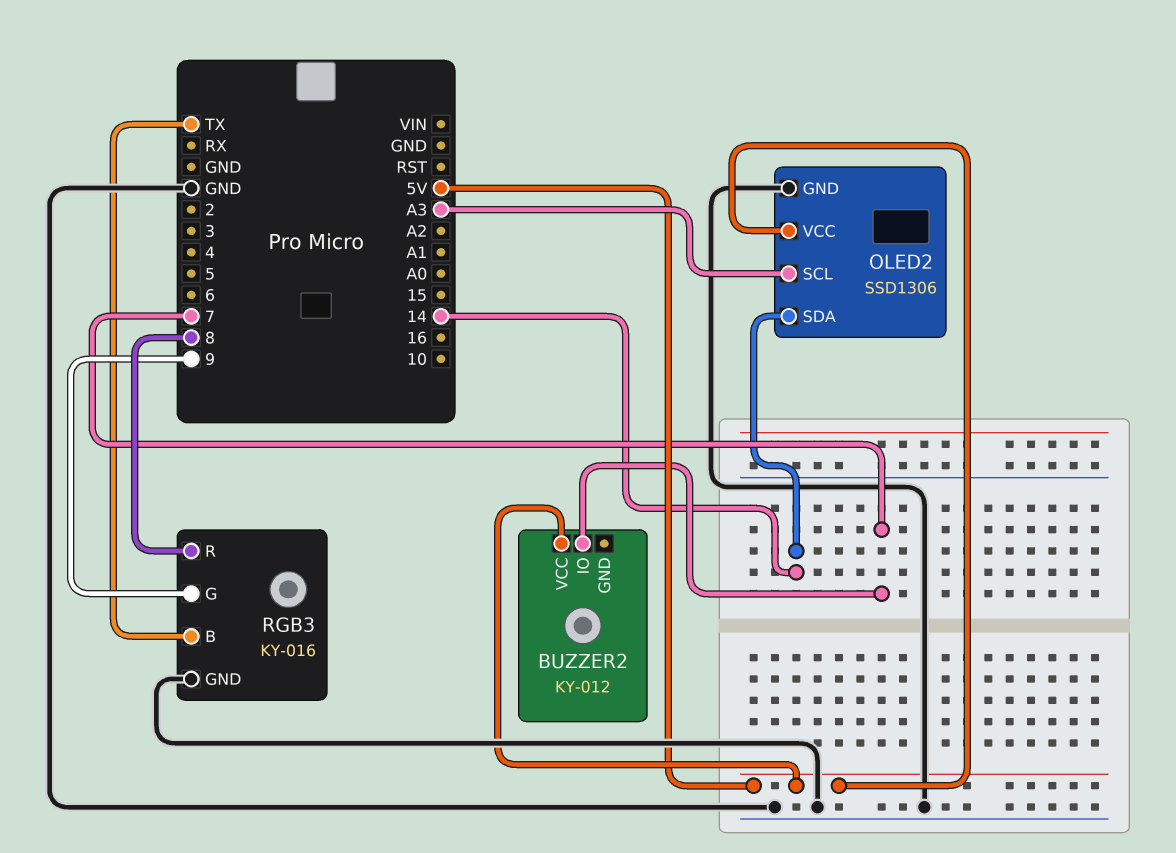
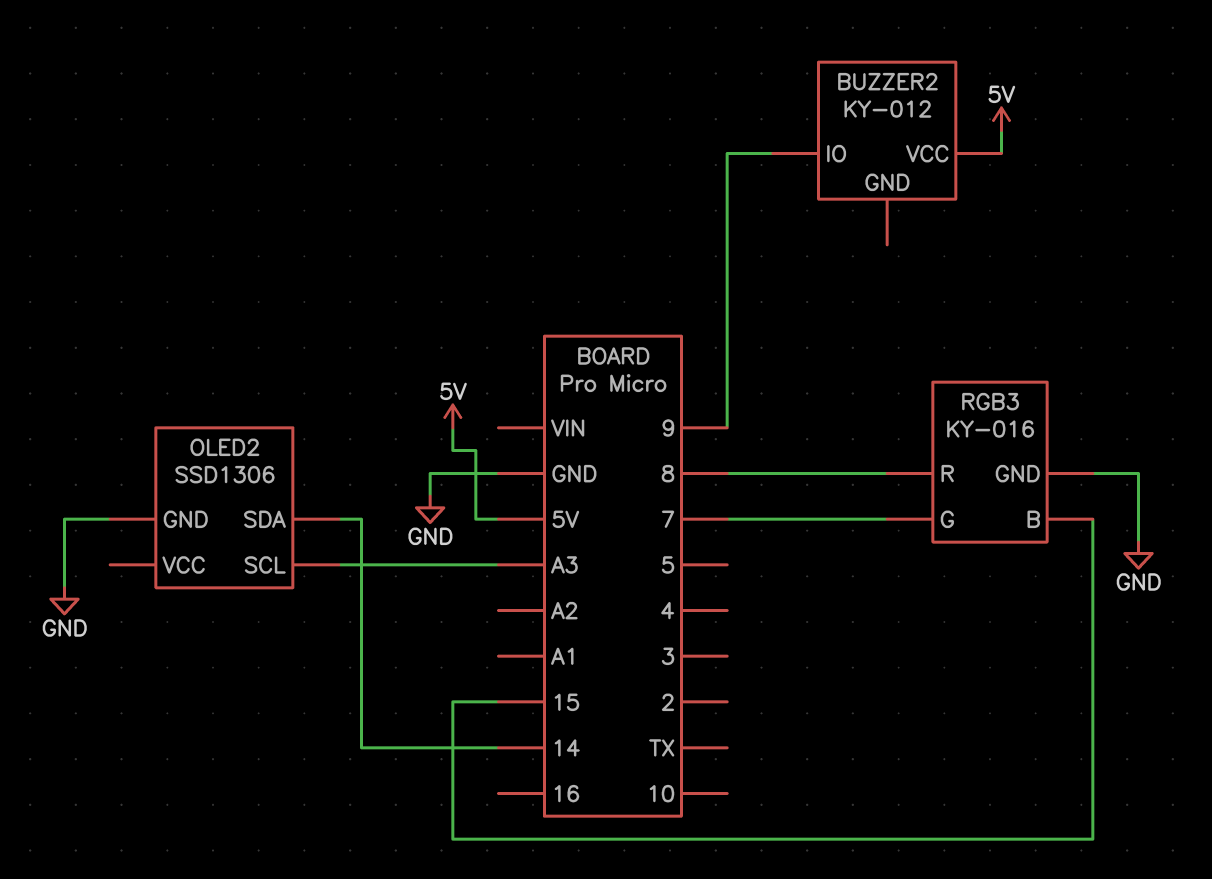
BUZZER2 pin IO: 7 -> 9
OLED2 pin VCC: 5V -> none
RGB3 pin B: TX -> 15
RGB3 pin G: 9 -> 7

